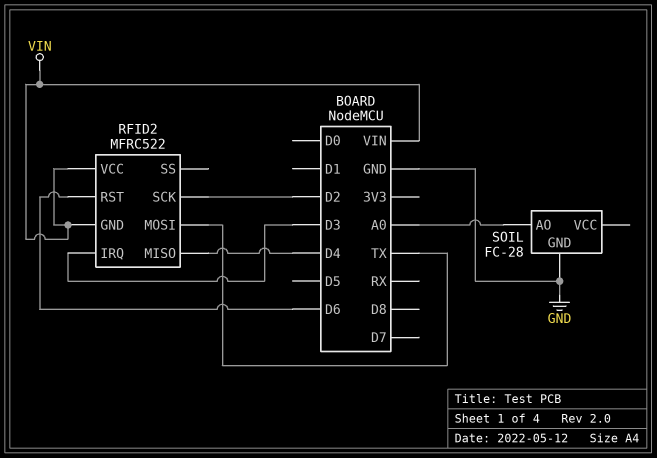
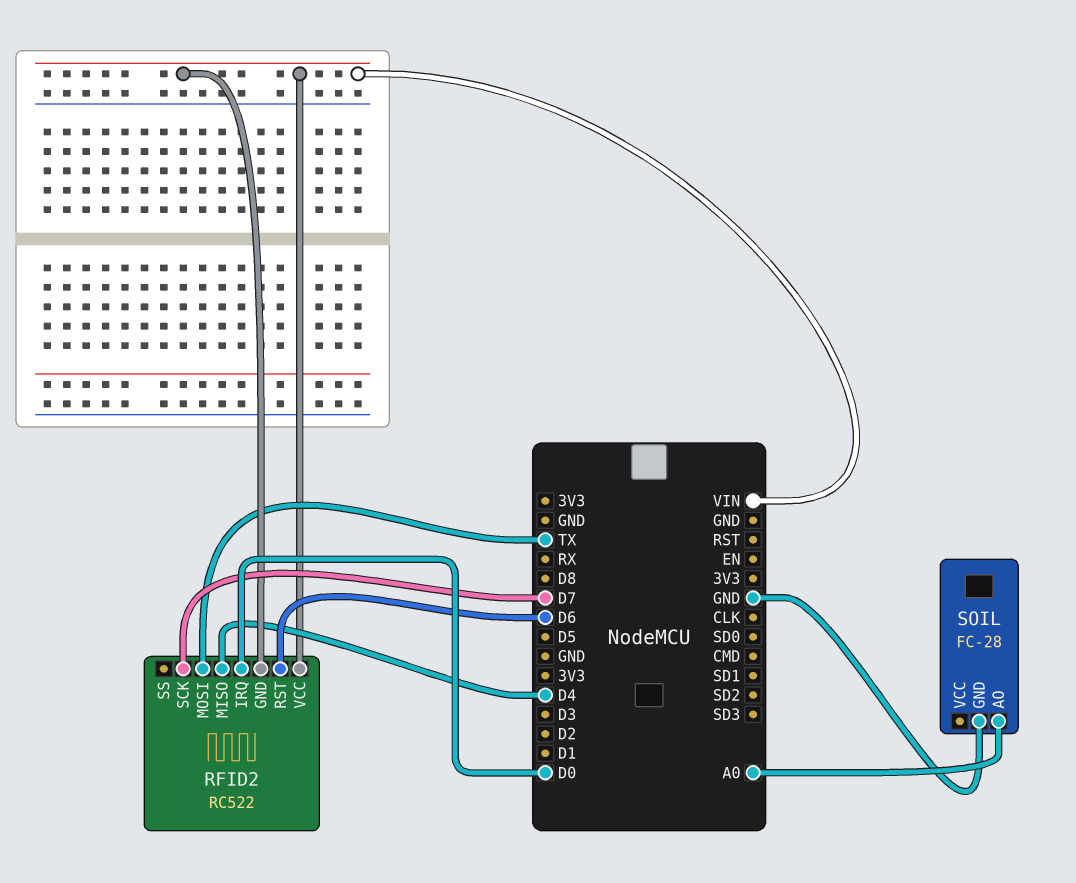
RFID2: MFRC522 -> RC522
RFID2 pin IRQ: D3 -> D0
RFID2 pin SCK: D2 -> D7

